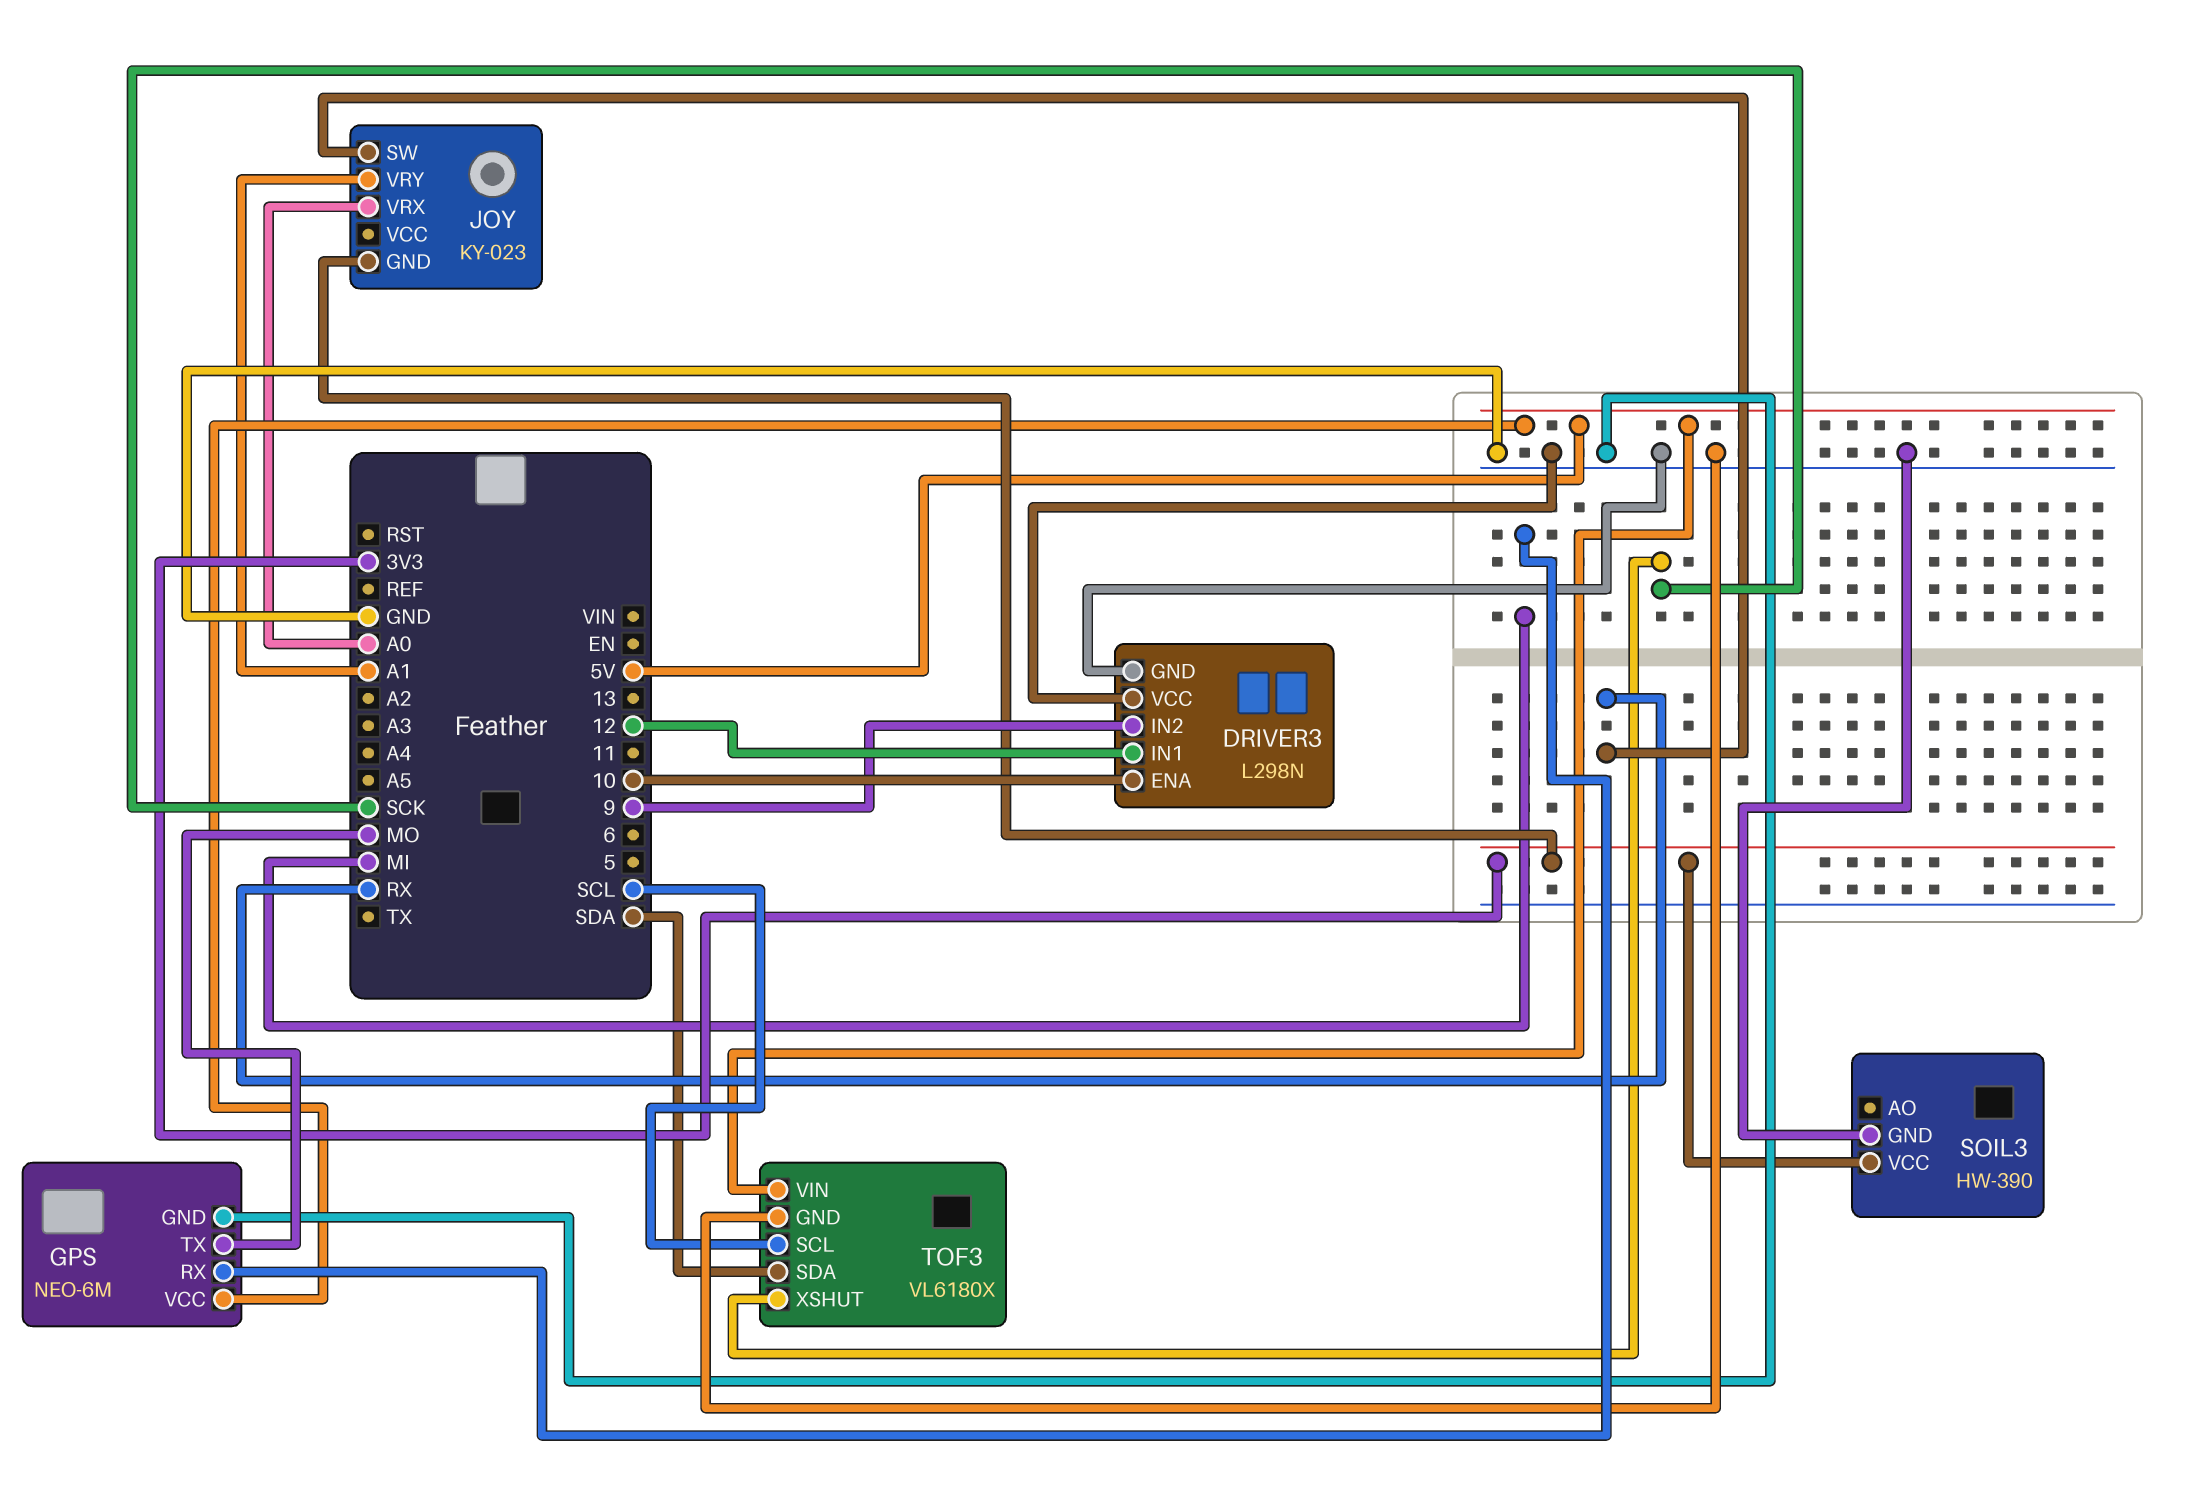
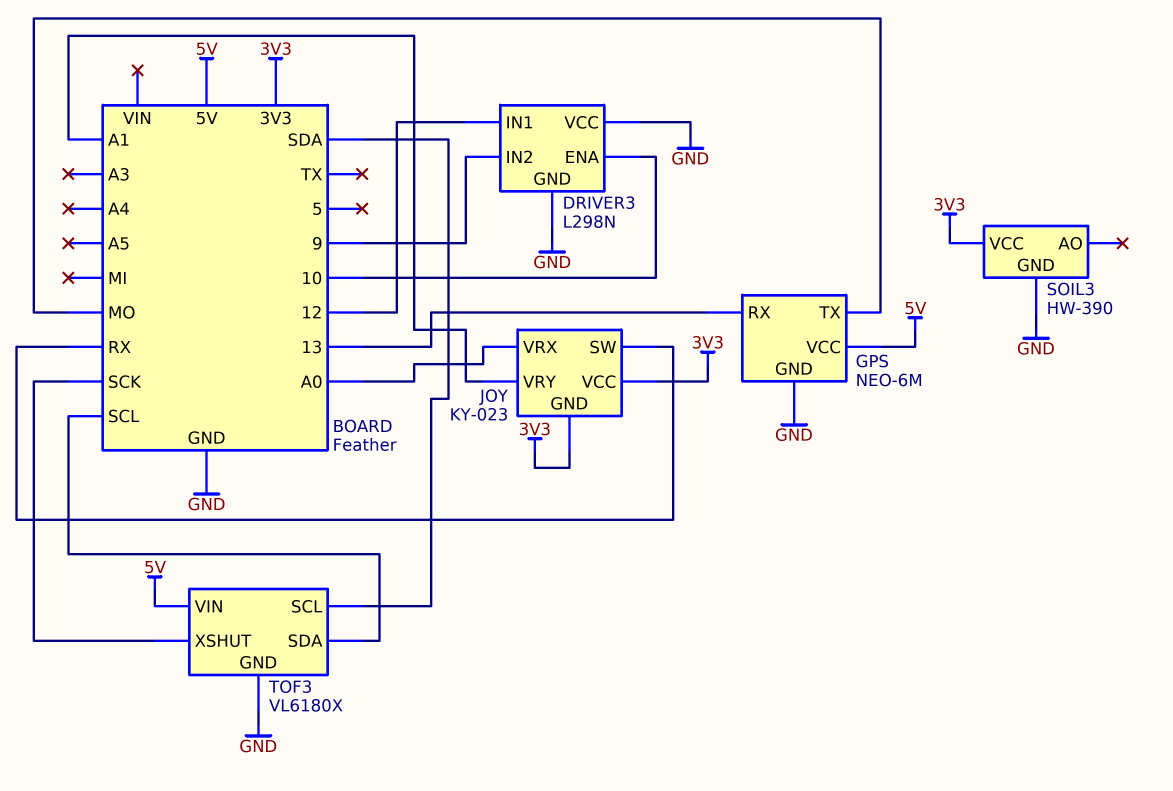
GPS pin RX: MI -> 13
JOY pin VCC: none -> 3V3
TOF3 pin SCL: SCL -> SDA
TOF3 pin SDA: SDA -> SCL

